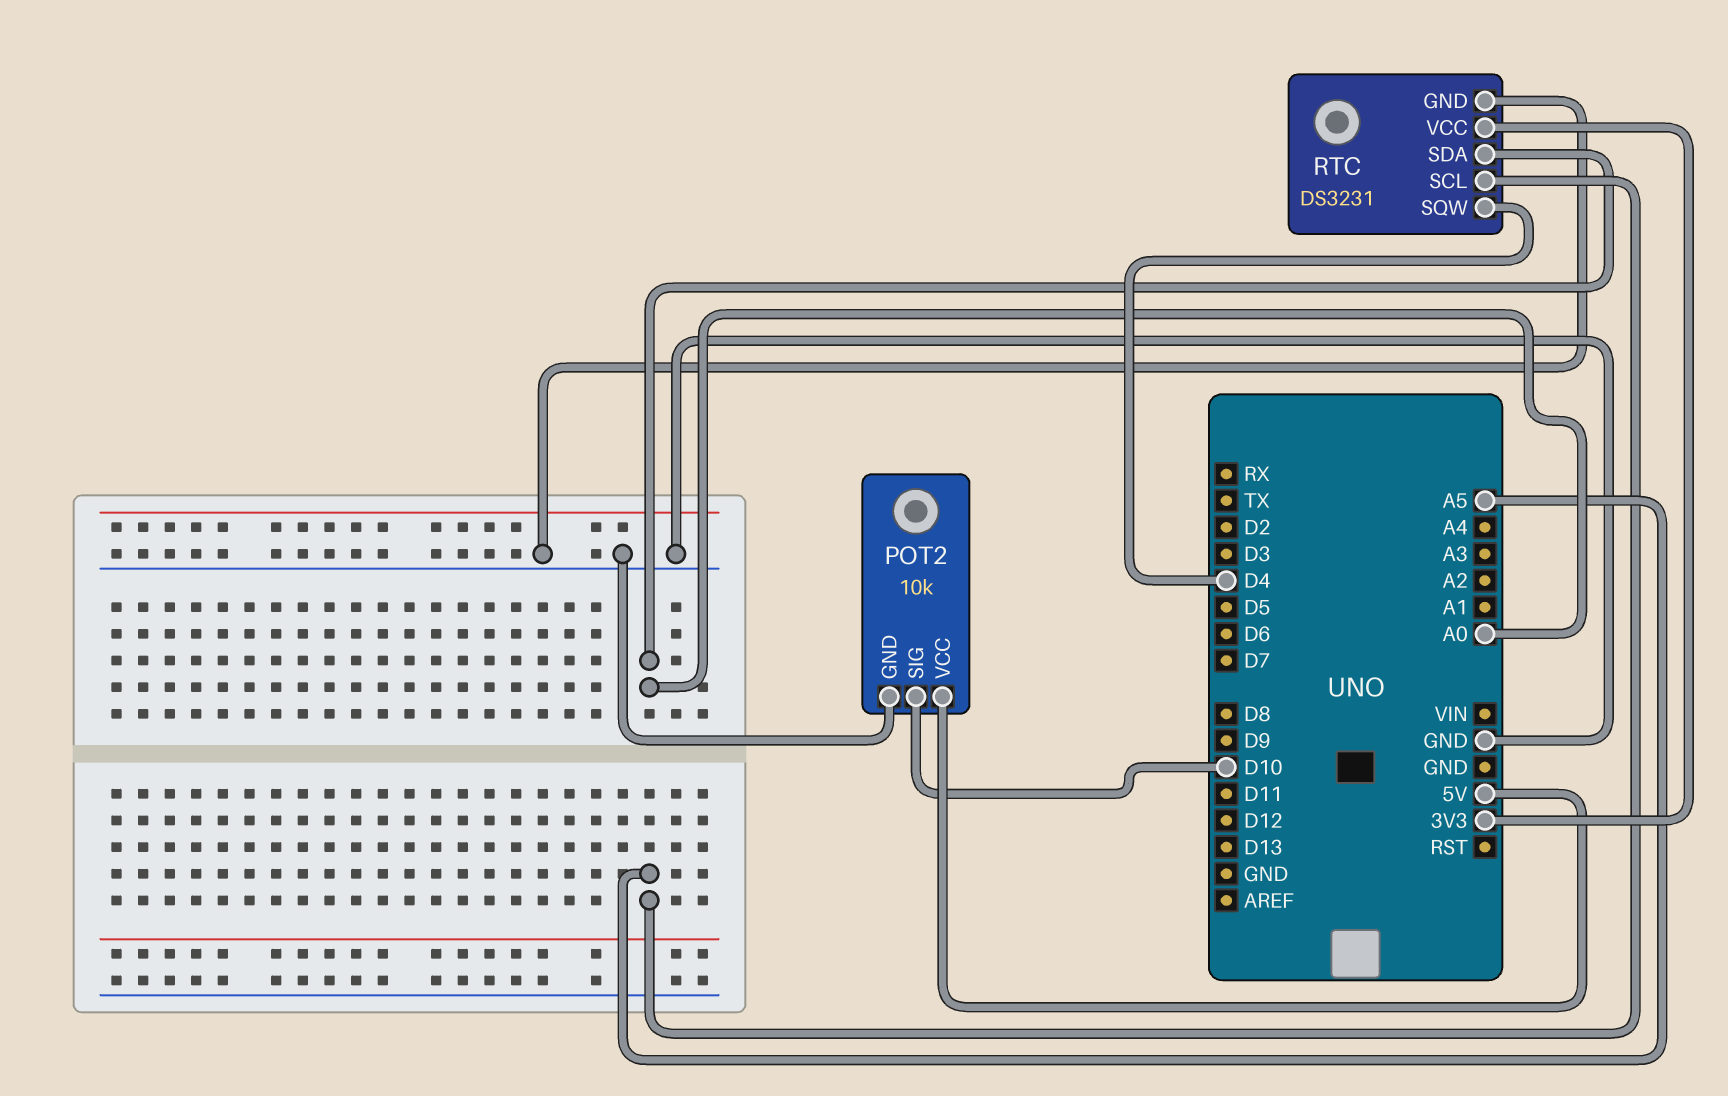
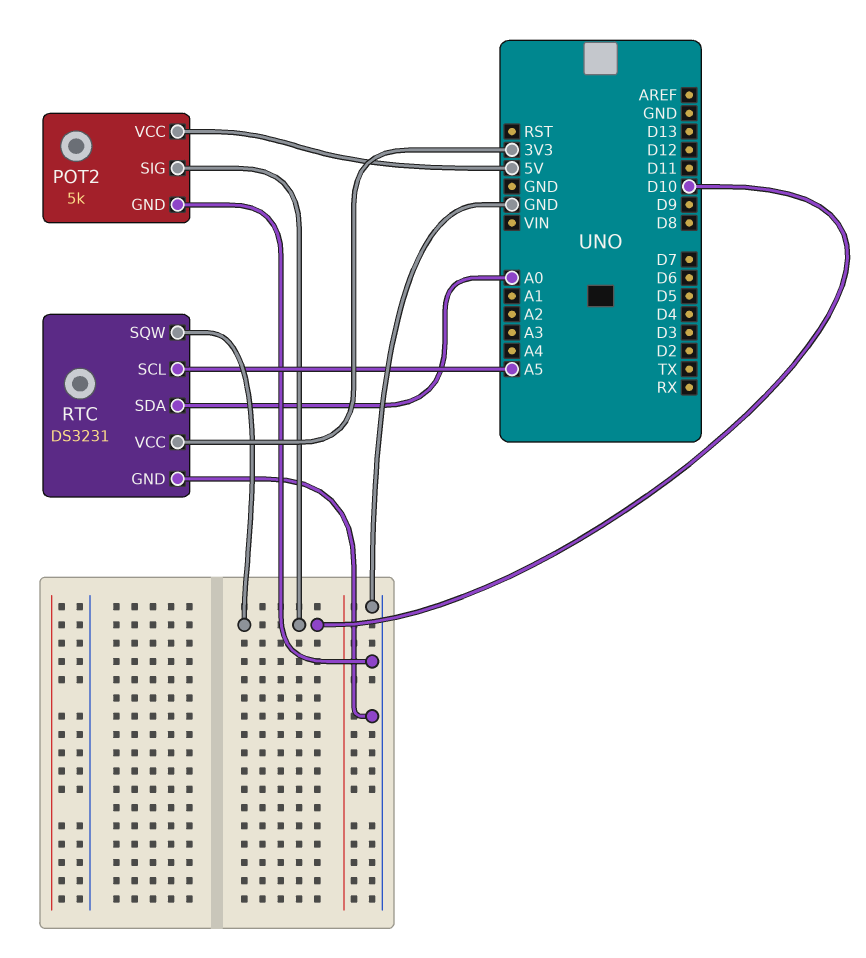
POT2: 10k -> 5k
RTC pin SQW: D4 -> D10

